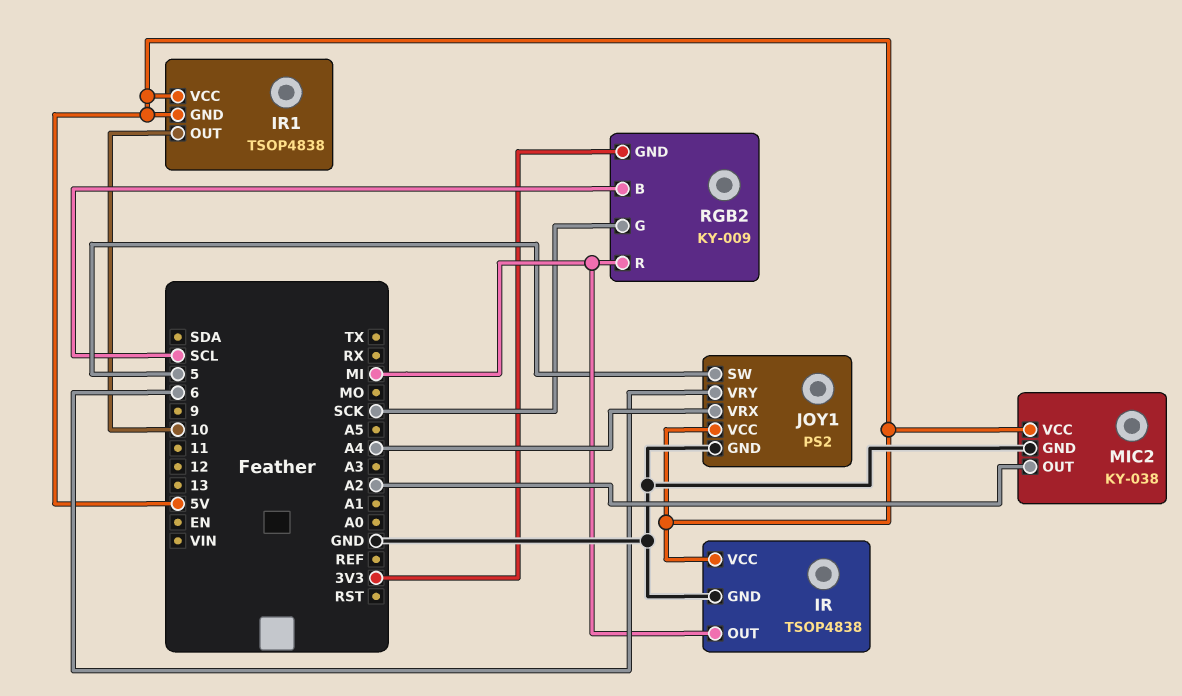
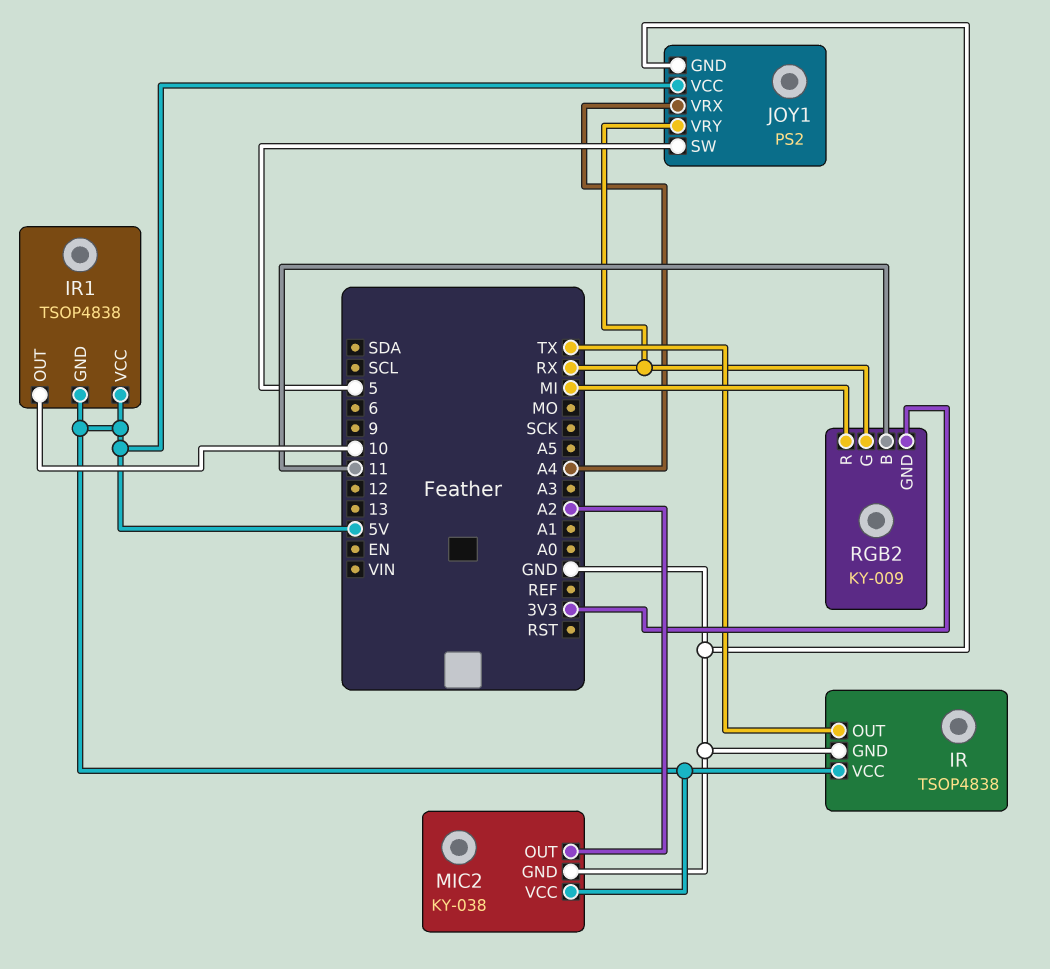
IR pin OUT: MI -> TX
JOY1 pin VRY: 6 -> RX
RGB2 pin B: SCL -> 11
RGB2 pin G: SCK -> RX

